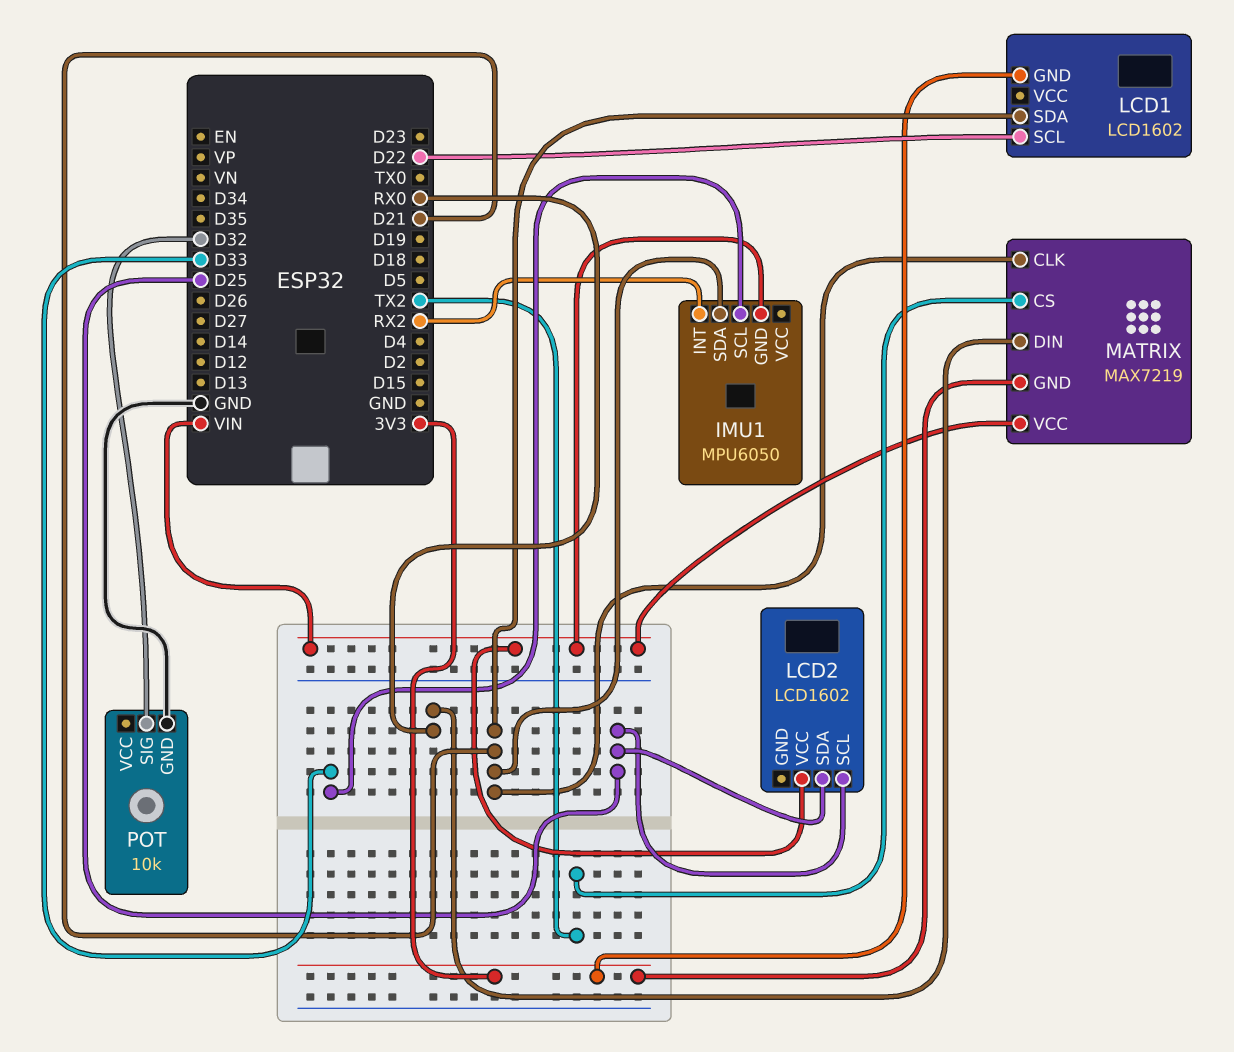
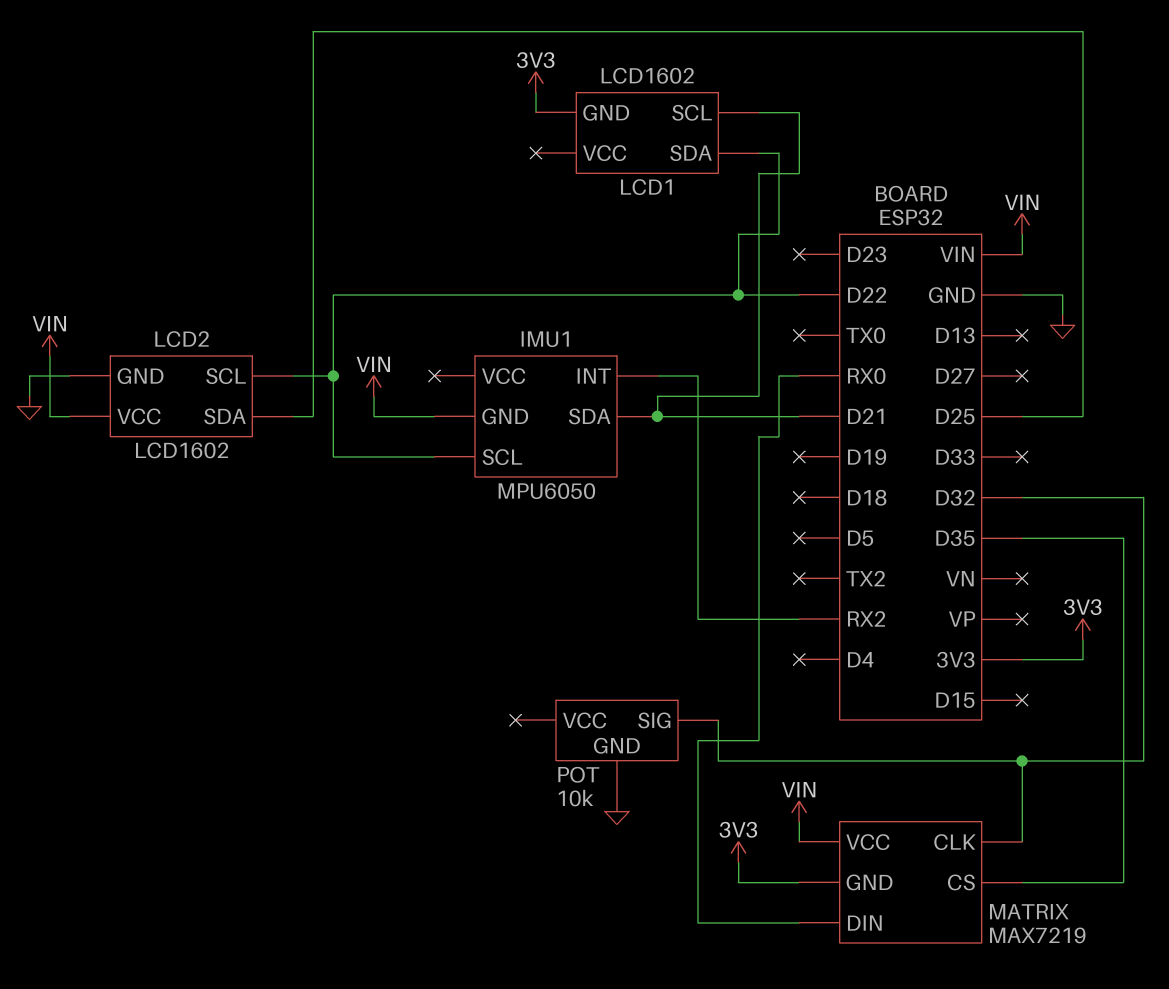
IMU1 pin SCL: D33 -> D22
LCD1 pin SCL: D22 -> D21
LCD1 pin SDA: D21 -> D22
LCD2 pin GND: none -> GND
LCD2 pin SCL: D25 -> D22
MATRIX pin CLK: D21 -> D32
MATRIX pin CS: TX2 -> D35

